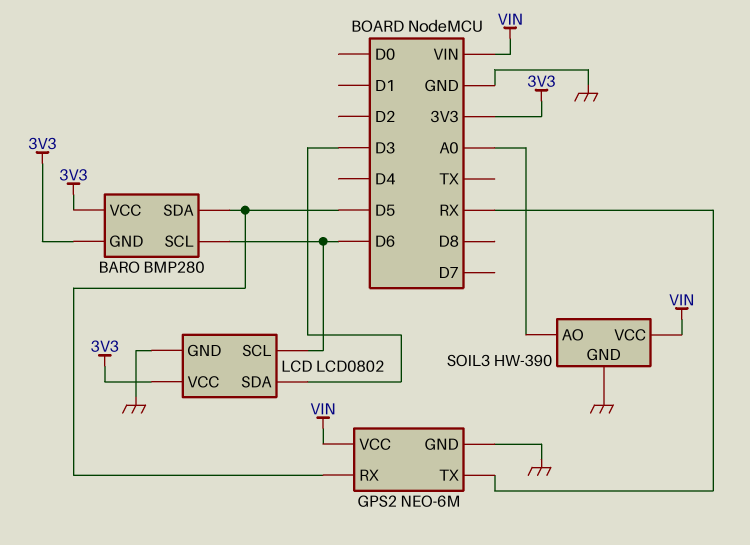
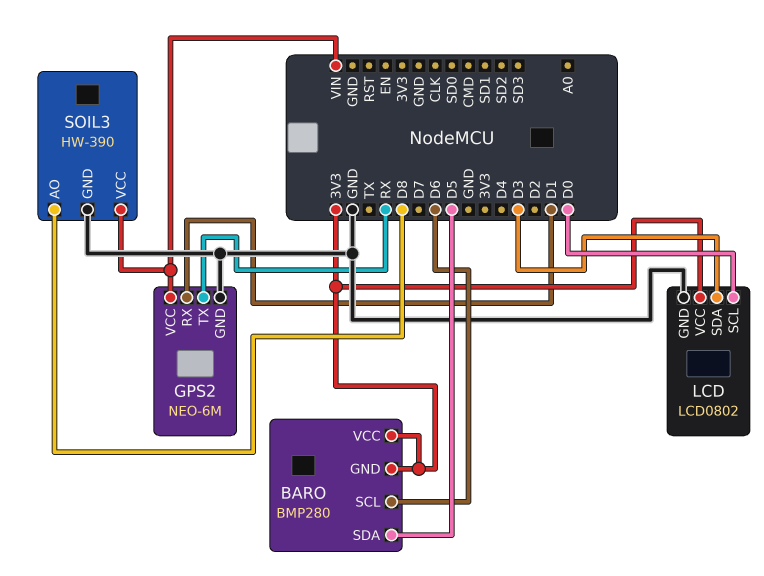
GPS2 pin RX: D5 -> D1
LCD pin SCL: D6 -> D0
SOIL3 pin AO: A0 -> D8

